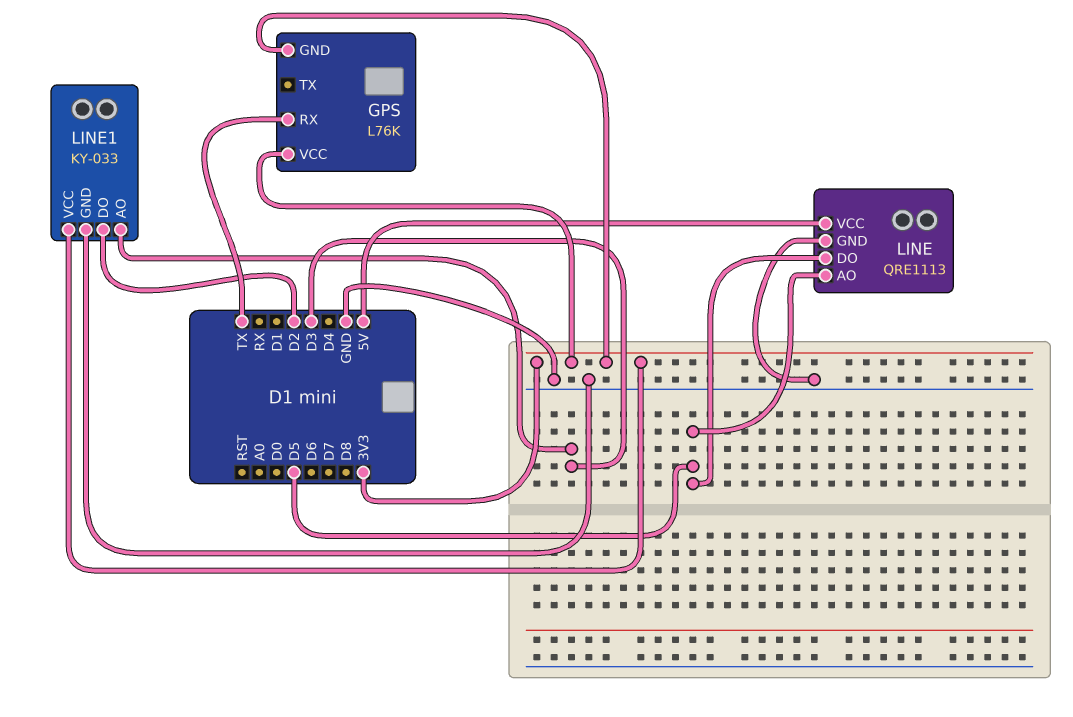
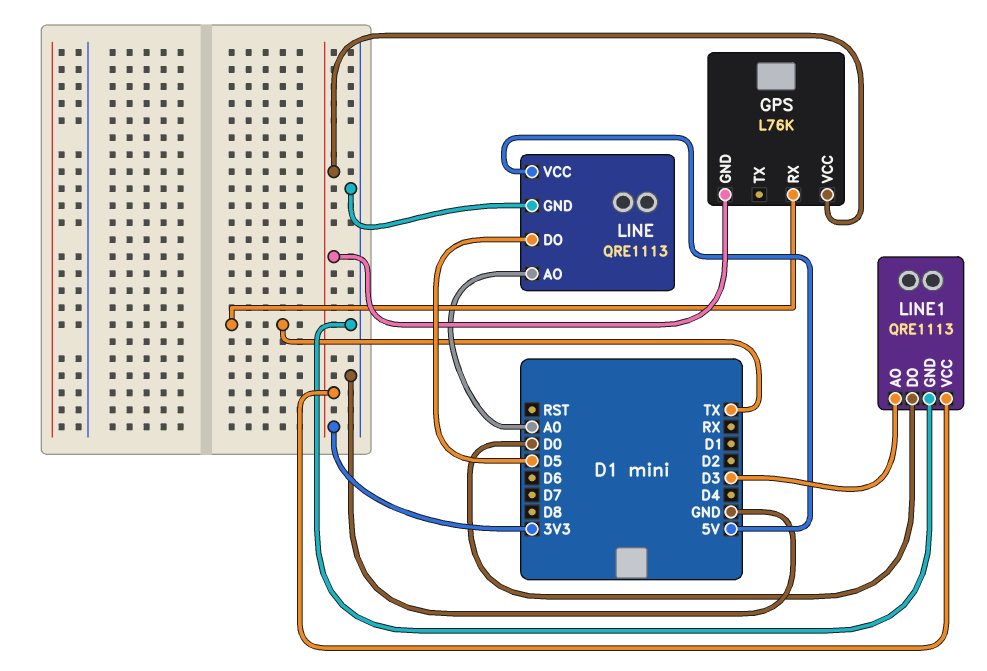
LINE pin AO: D5 -> A0
LINE1: KY-033 -> QRE1113
LINE1 pin DO: D2 -> D0

